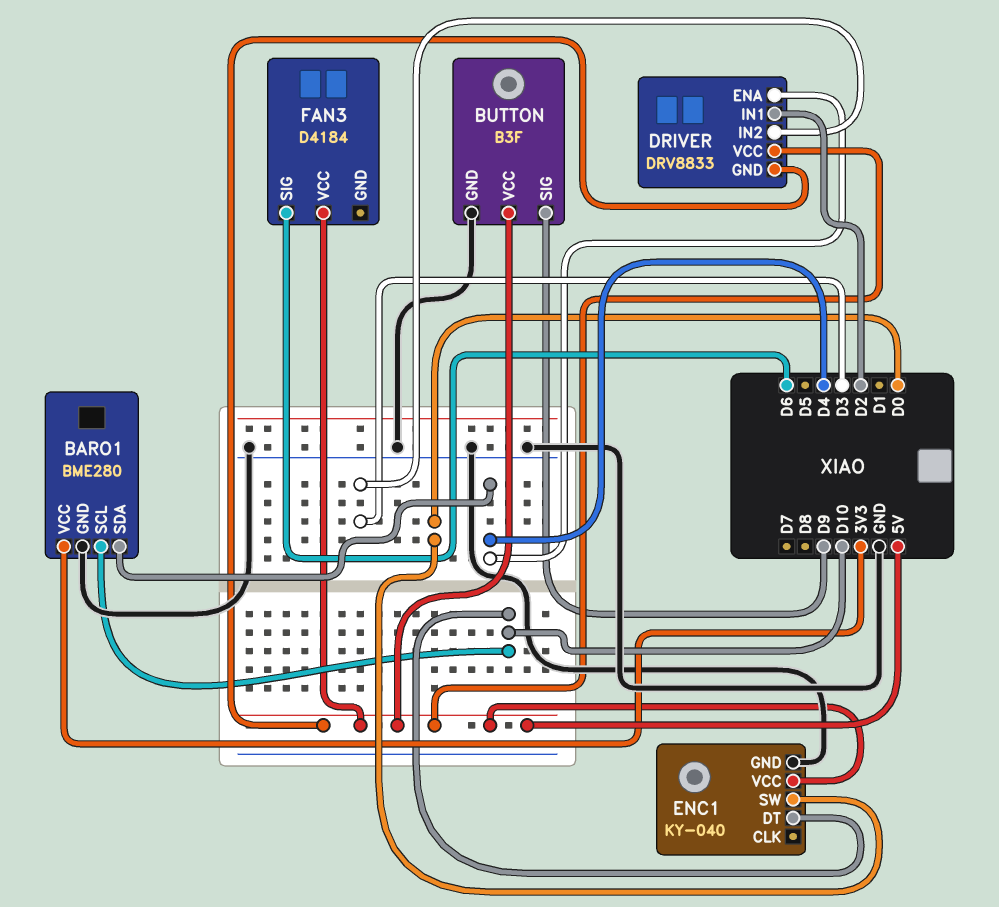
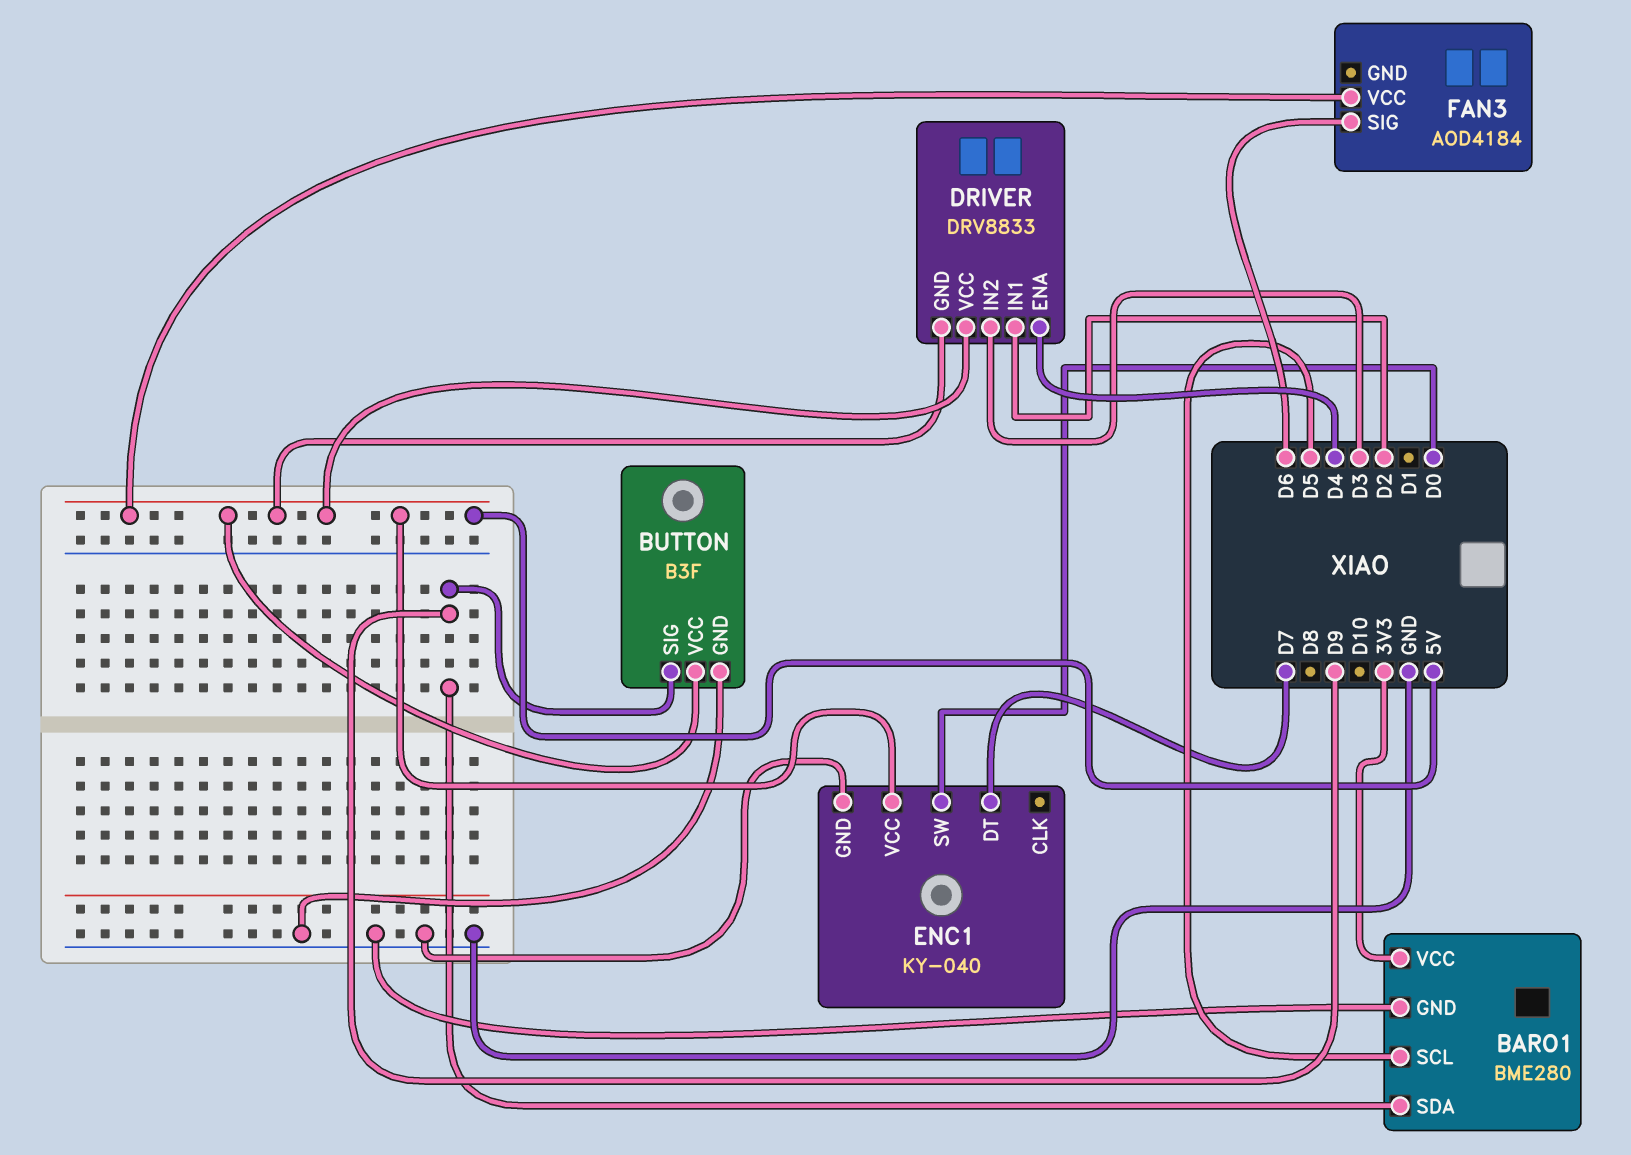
BARO1 pin SCL: D10 -> D5
BARO1 pin SDA: D4 -> D9
ENC1 pin DT: D10 -> D7
FAN3: D4184 -> AOD4184

